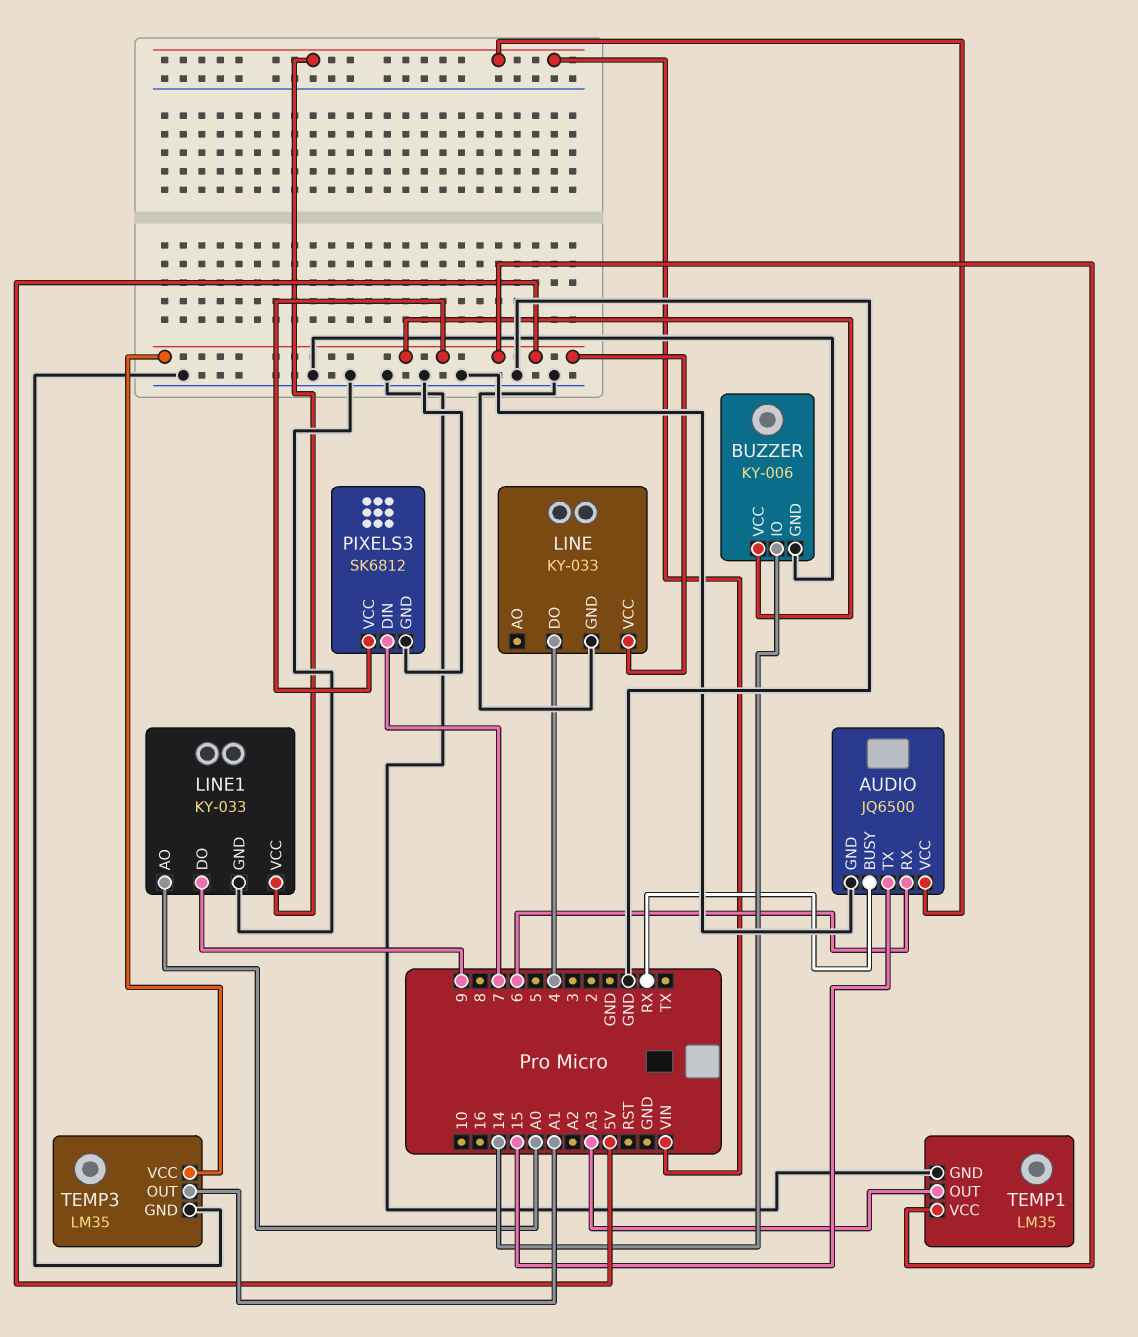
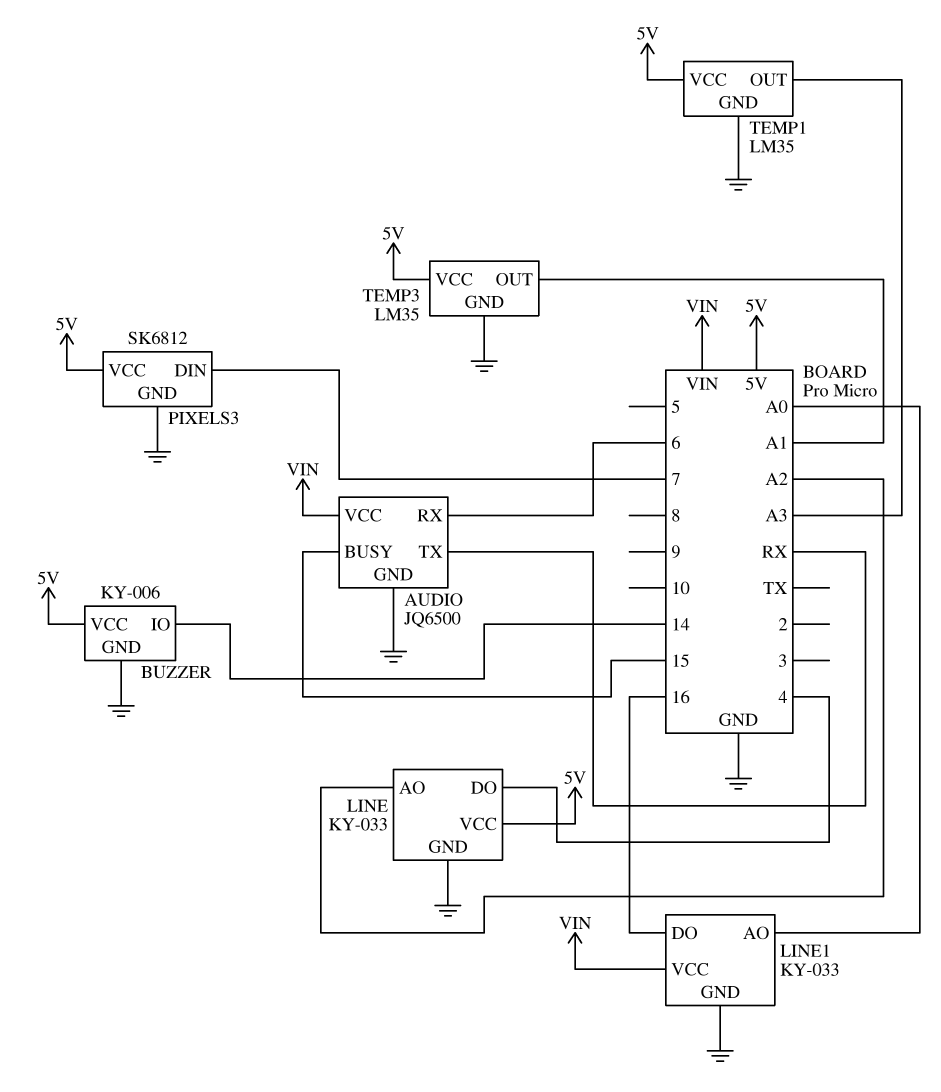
AUDIO pin BUSY: RX -> 15
AUDIO pin TX: 15 -> RX
LINE pin AO: none -> A2
LINE1 pin DO: 9 -> 16

